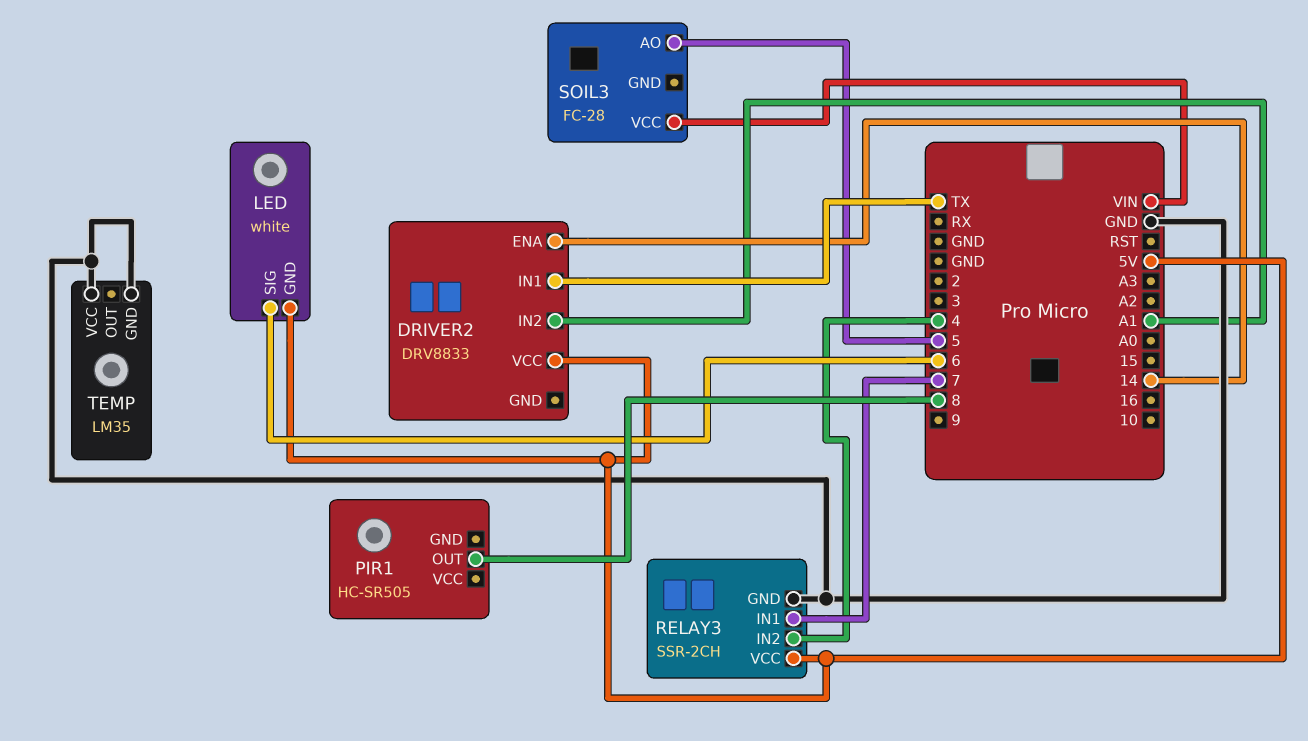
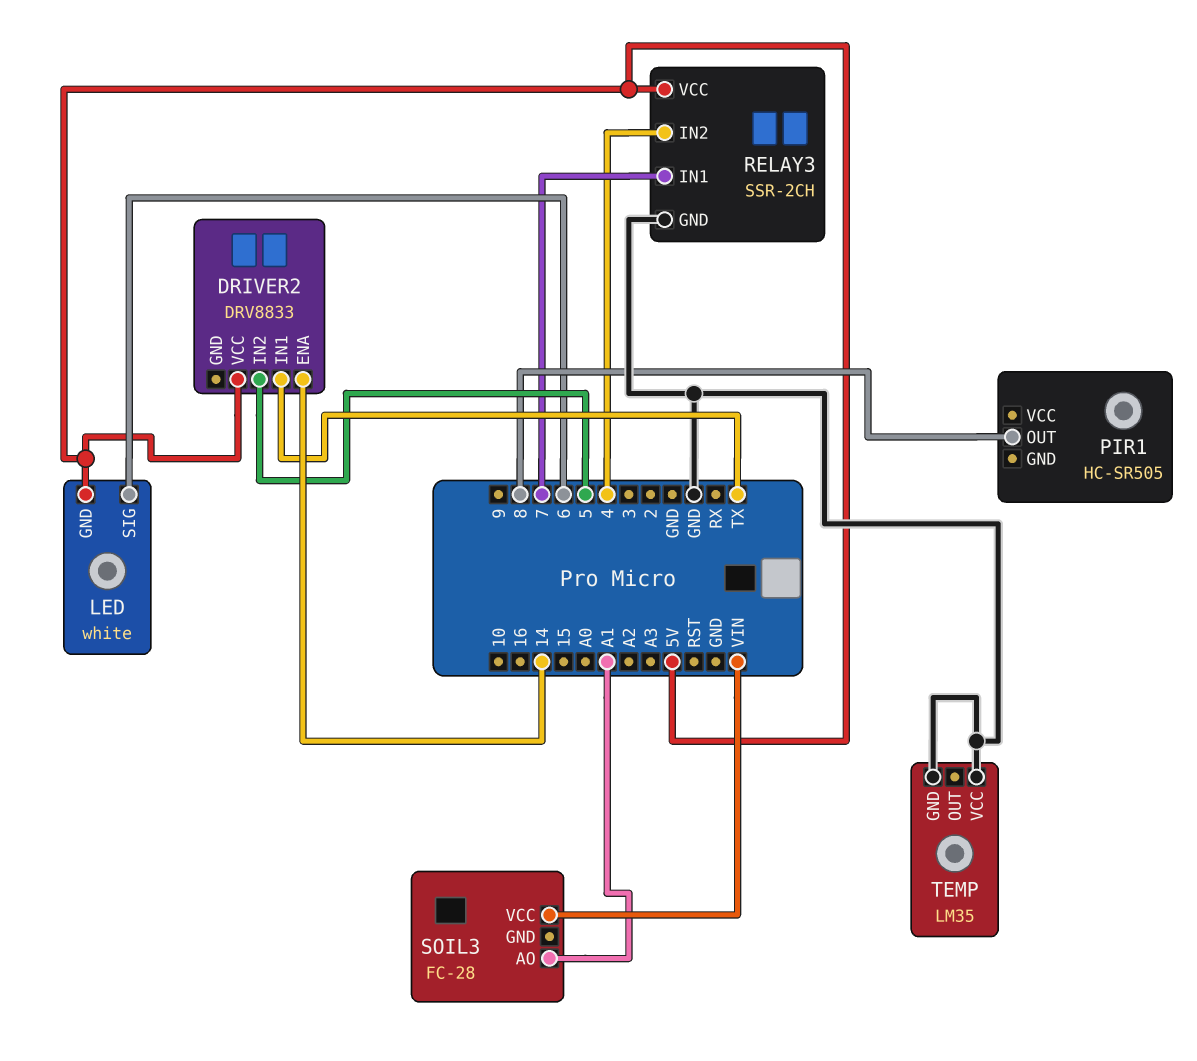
DRIVER2 pin IN2: A1 -> 5
SOIL3 pin AO: 5 -> A1

